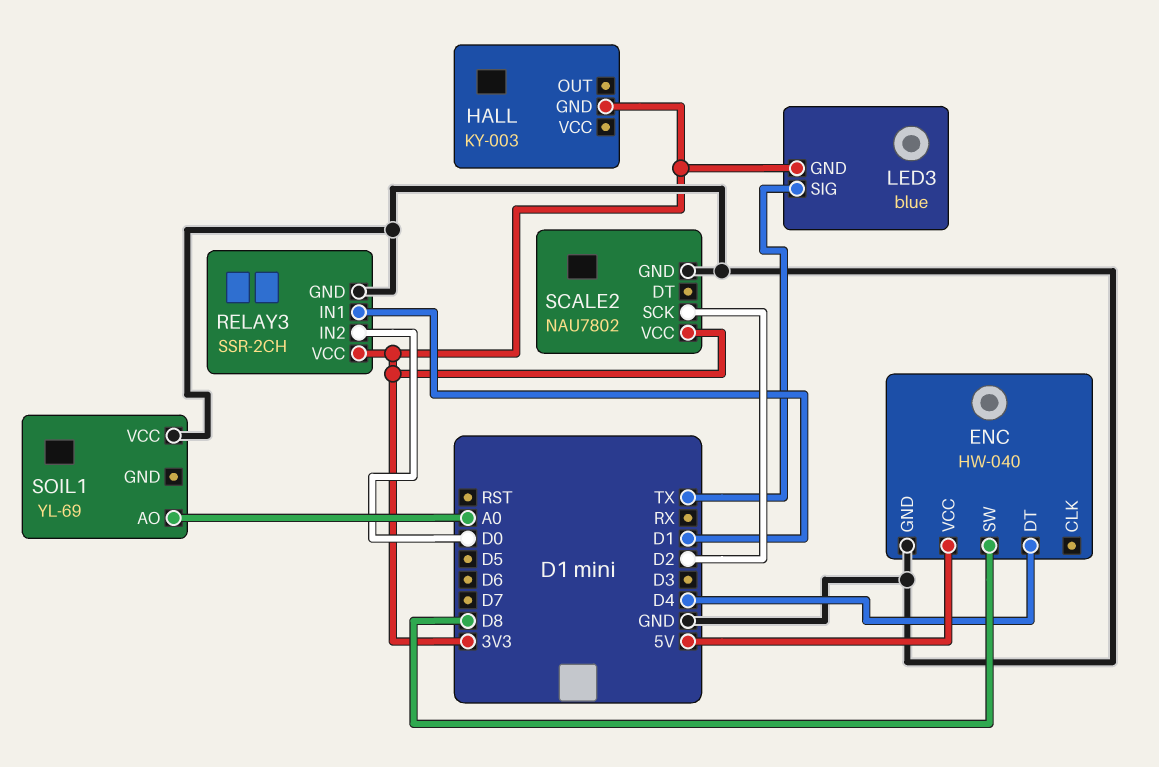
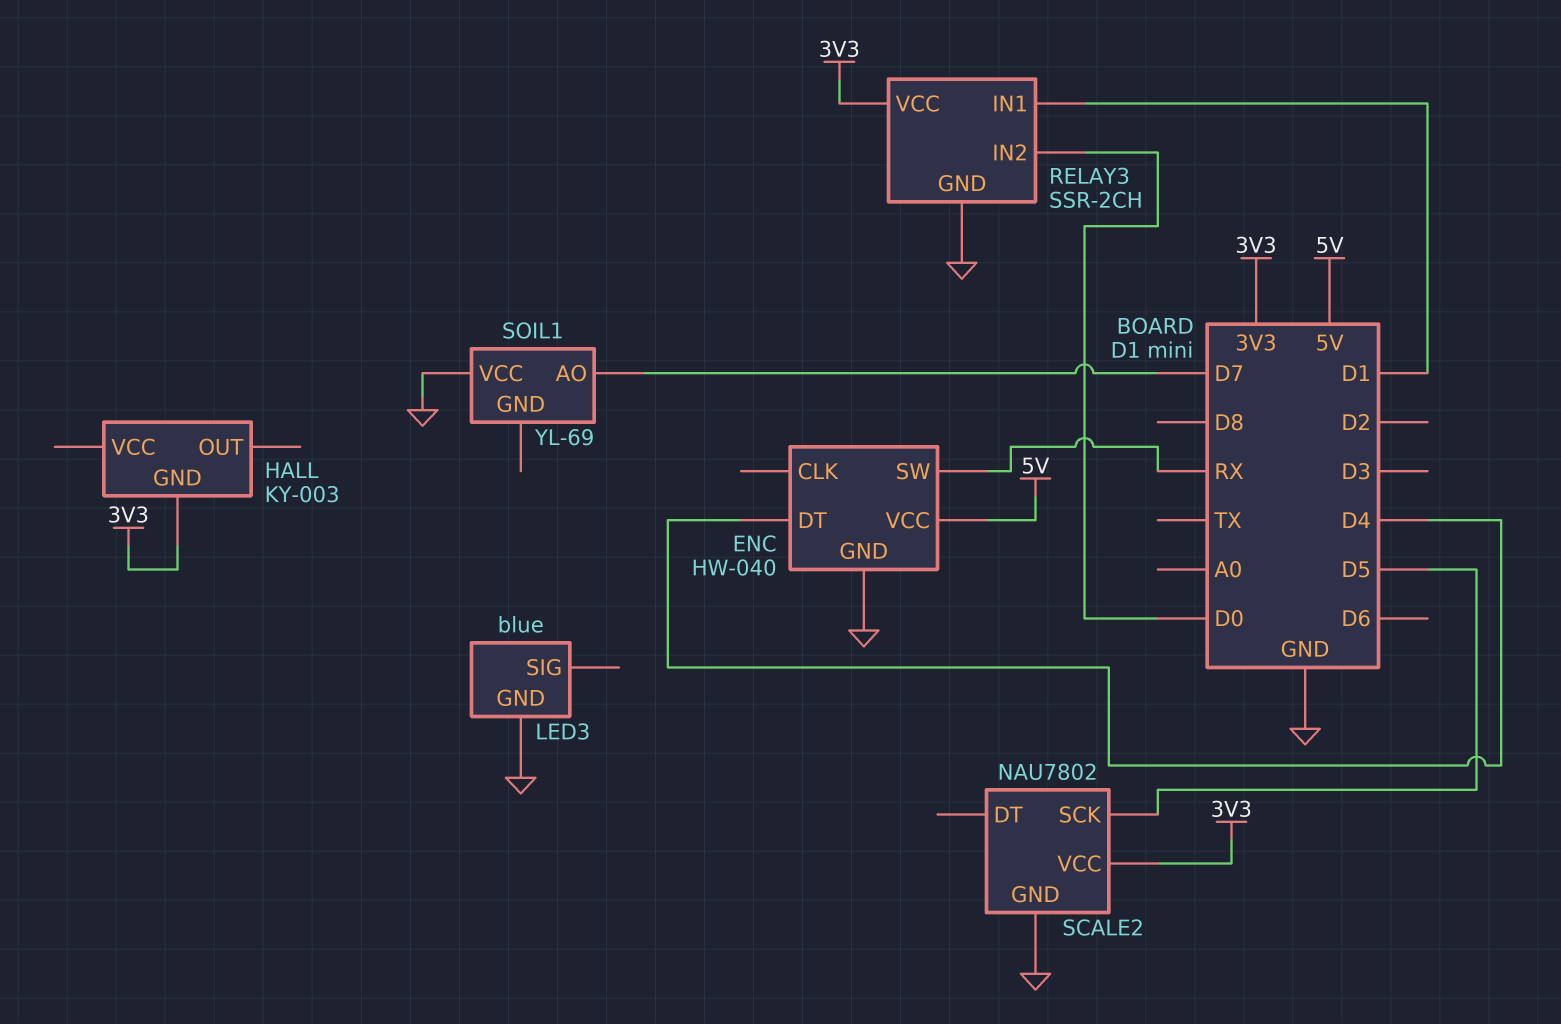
ENC pin SW: D8 -> RX
LED3 pin GND: 3V3 -> GND
LED3 pin SIG: TX -> none
SCALE2 pin SCK: D2 -> D5
SOIL1 pin AO: A0 -> D7

